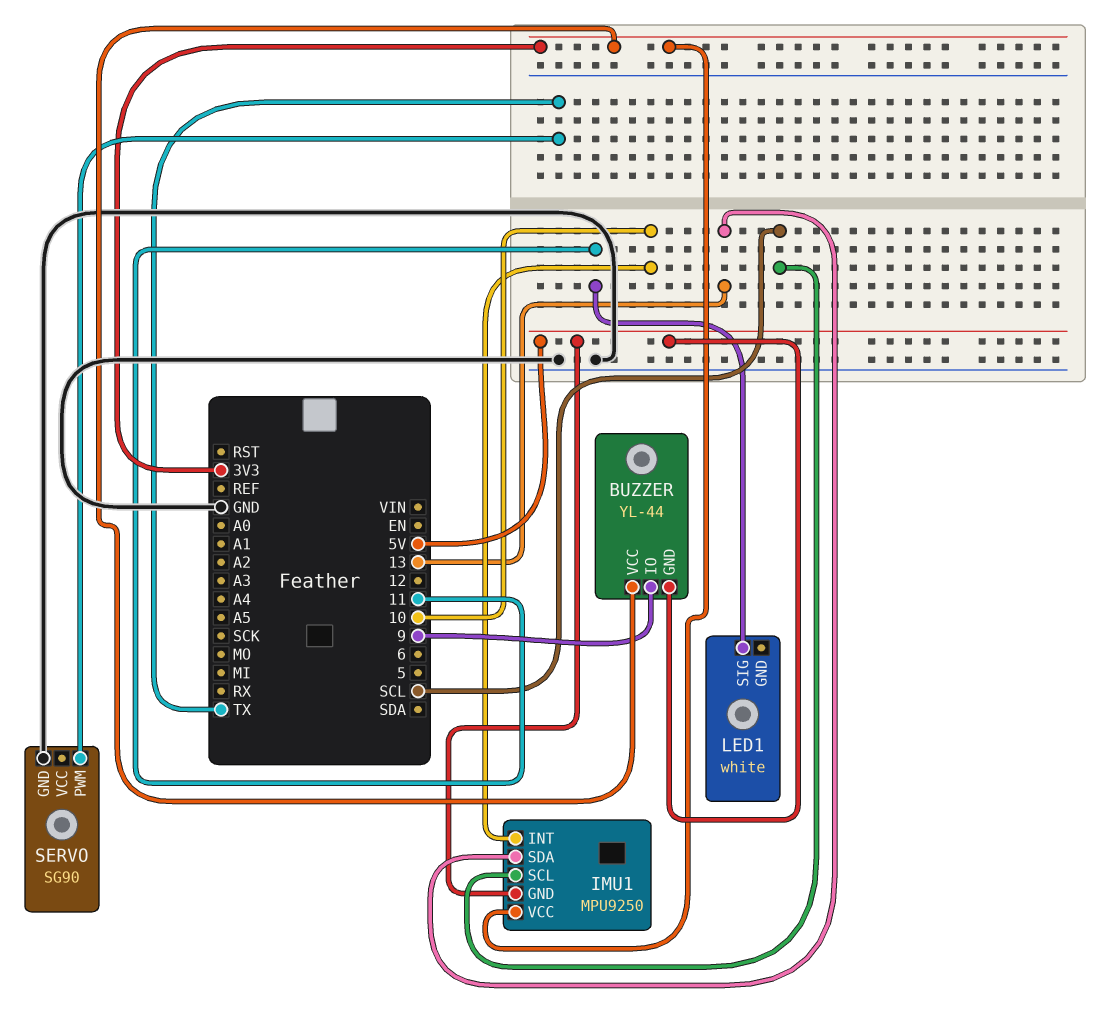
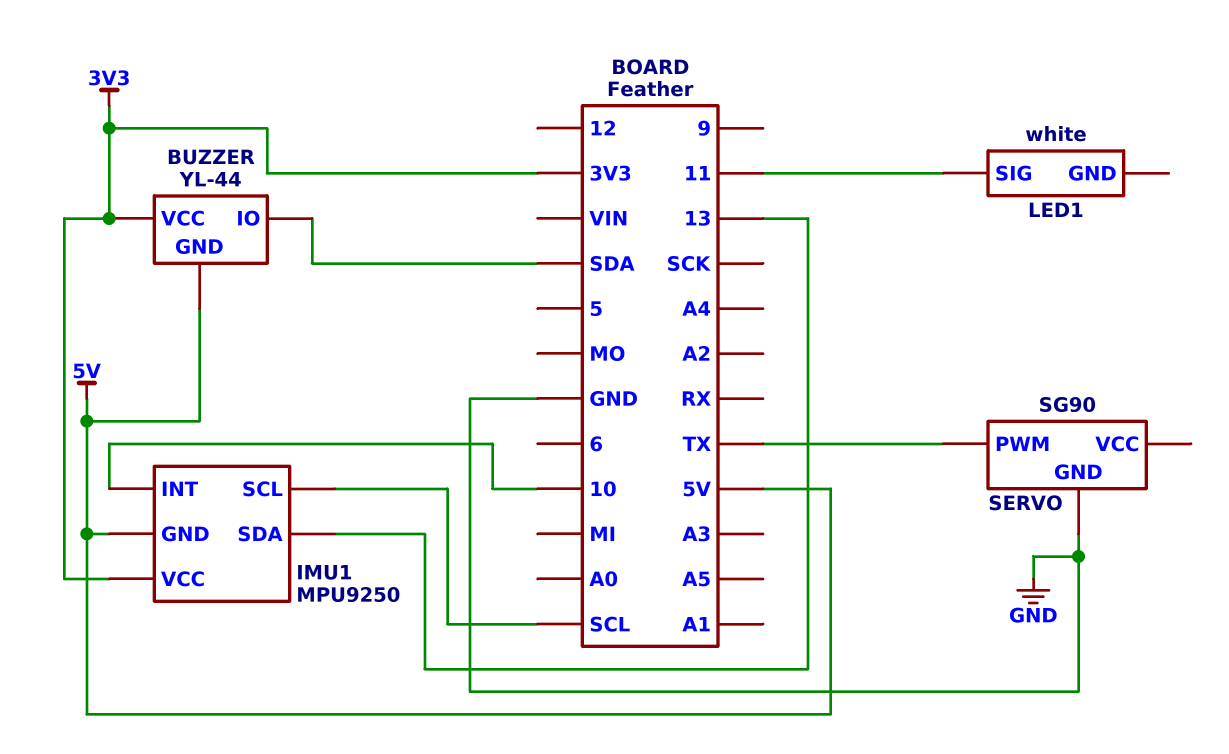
BUZZER pin IO: 9 -> SDA

